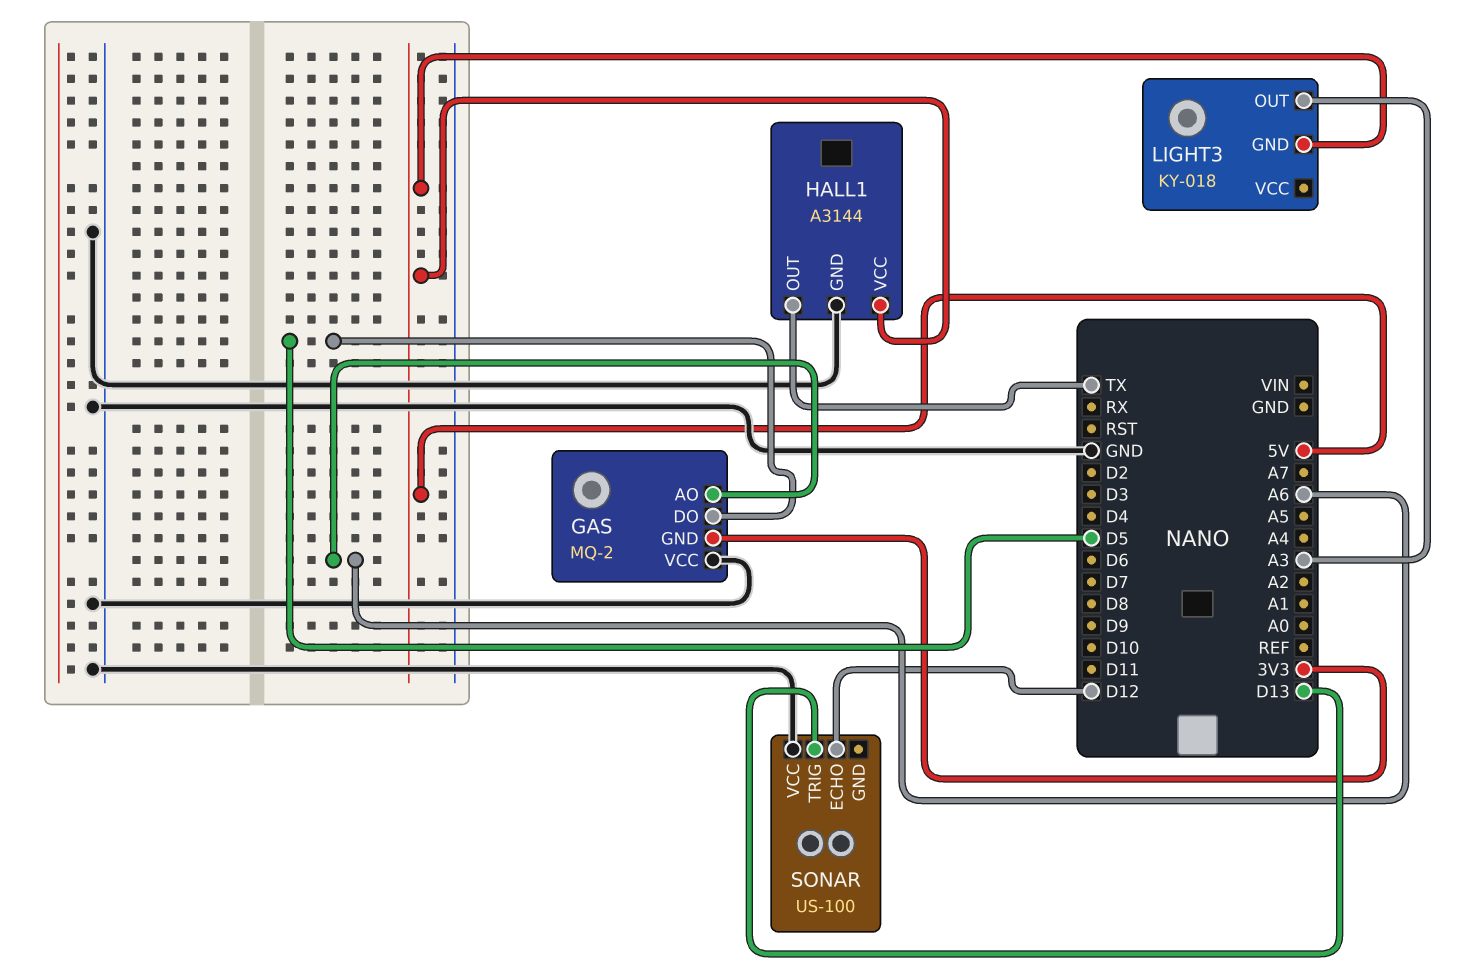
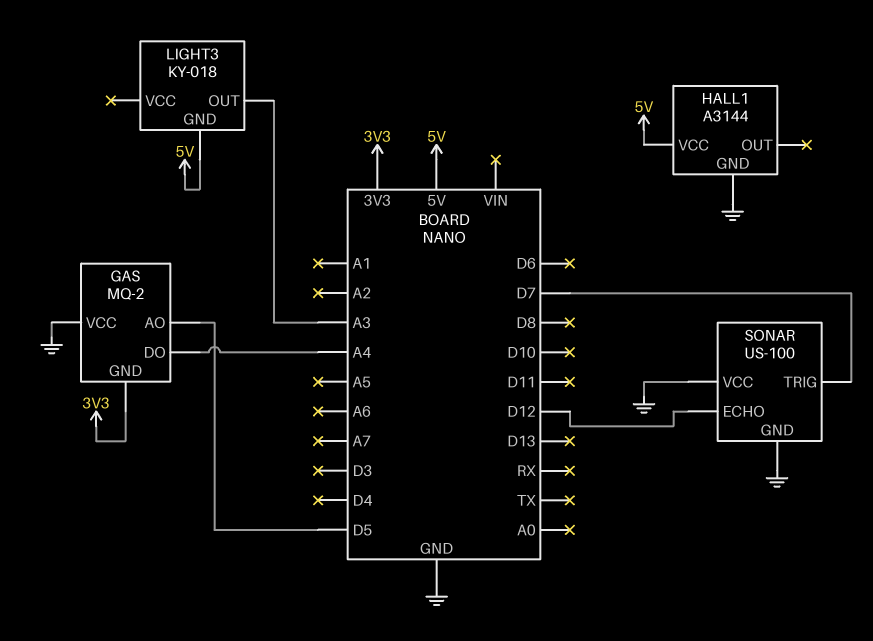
GAS pin AO: A6 -> D5
GAS pin DO: D5 -> A4
HALL1 pin OUT: TX -> none
SONAR pin GND: none -> GND
SONAR pin TRIG: D13 -> D7

